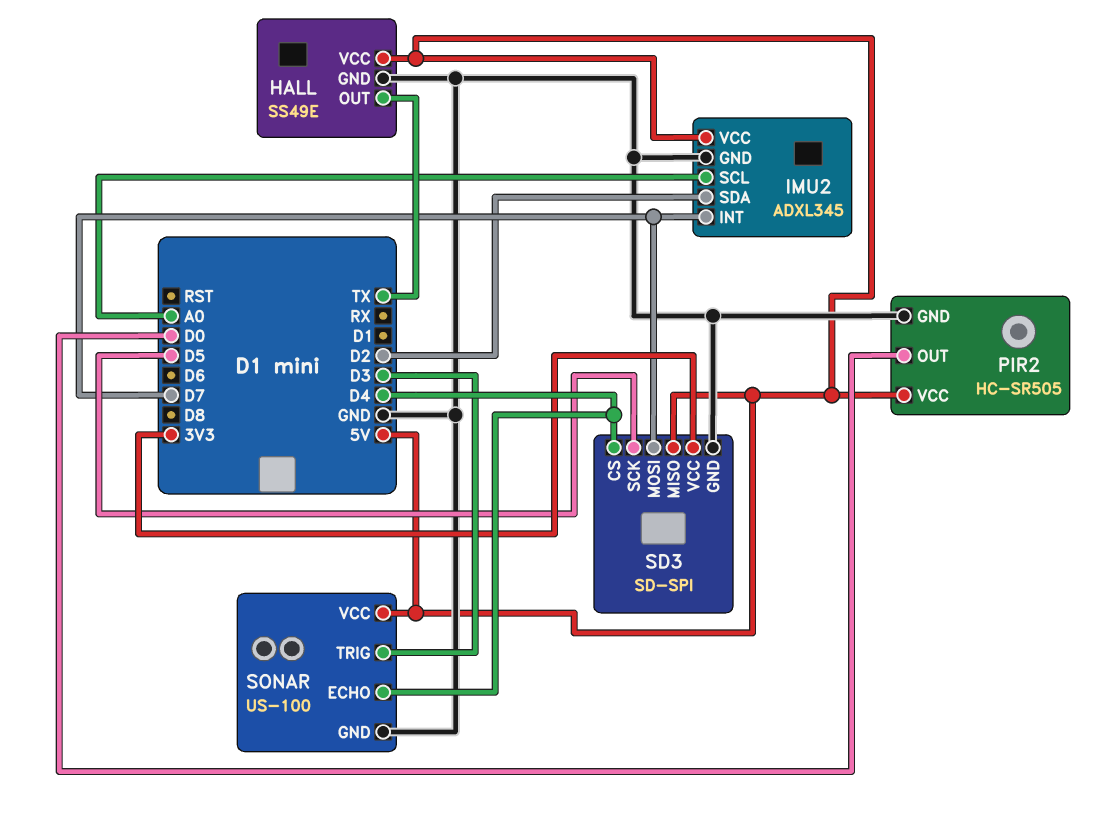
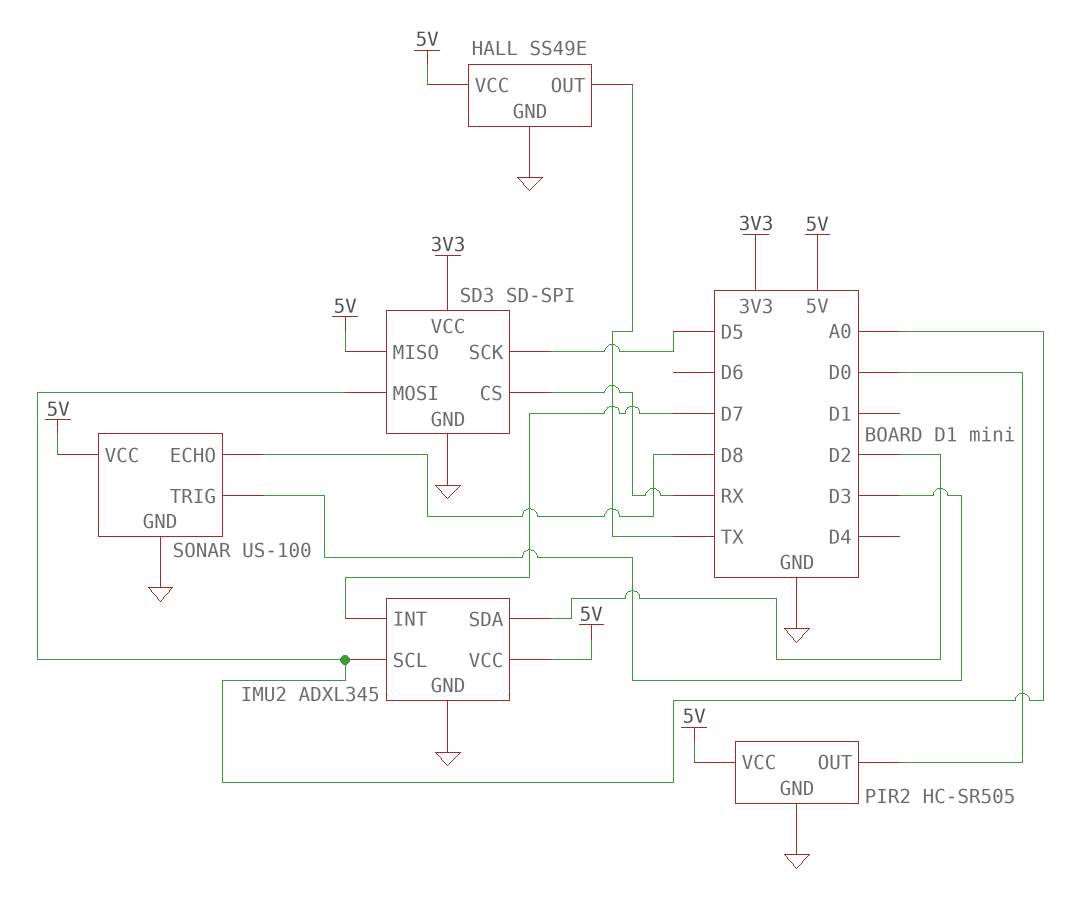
SD3 pin CS: D4 -> RX
SD3 pin MOSI: D7 -> A0
SONAR pin ECHO: D4 -> D8

